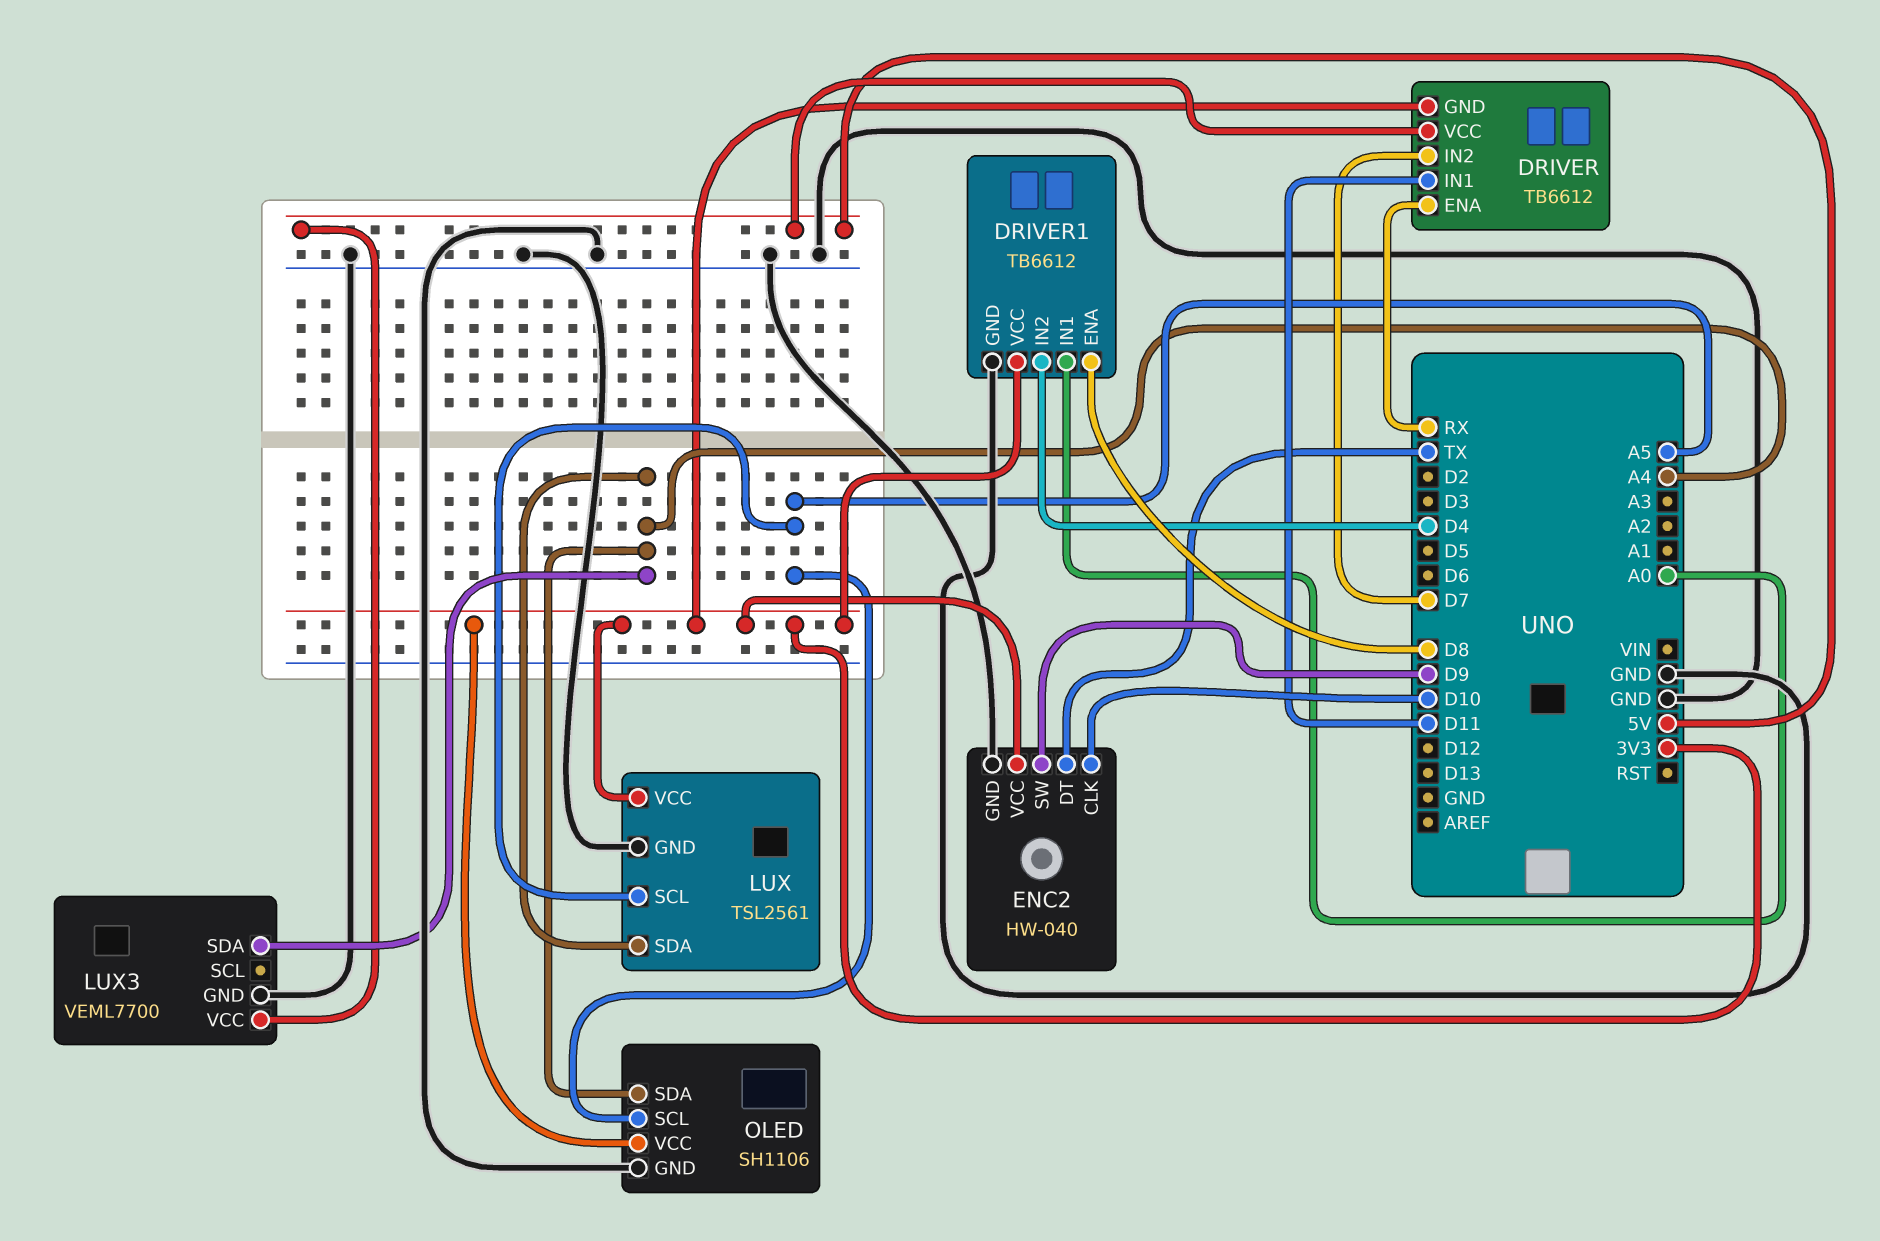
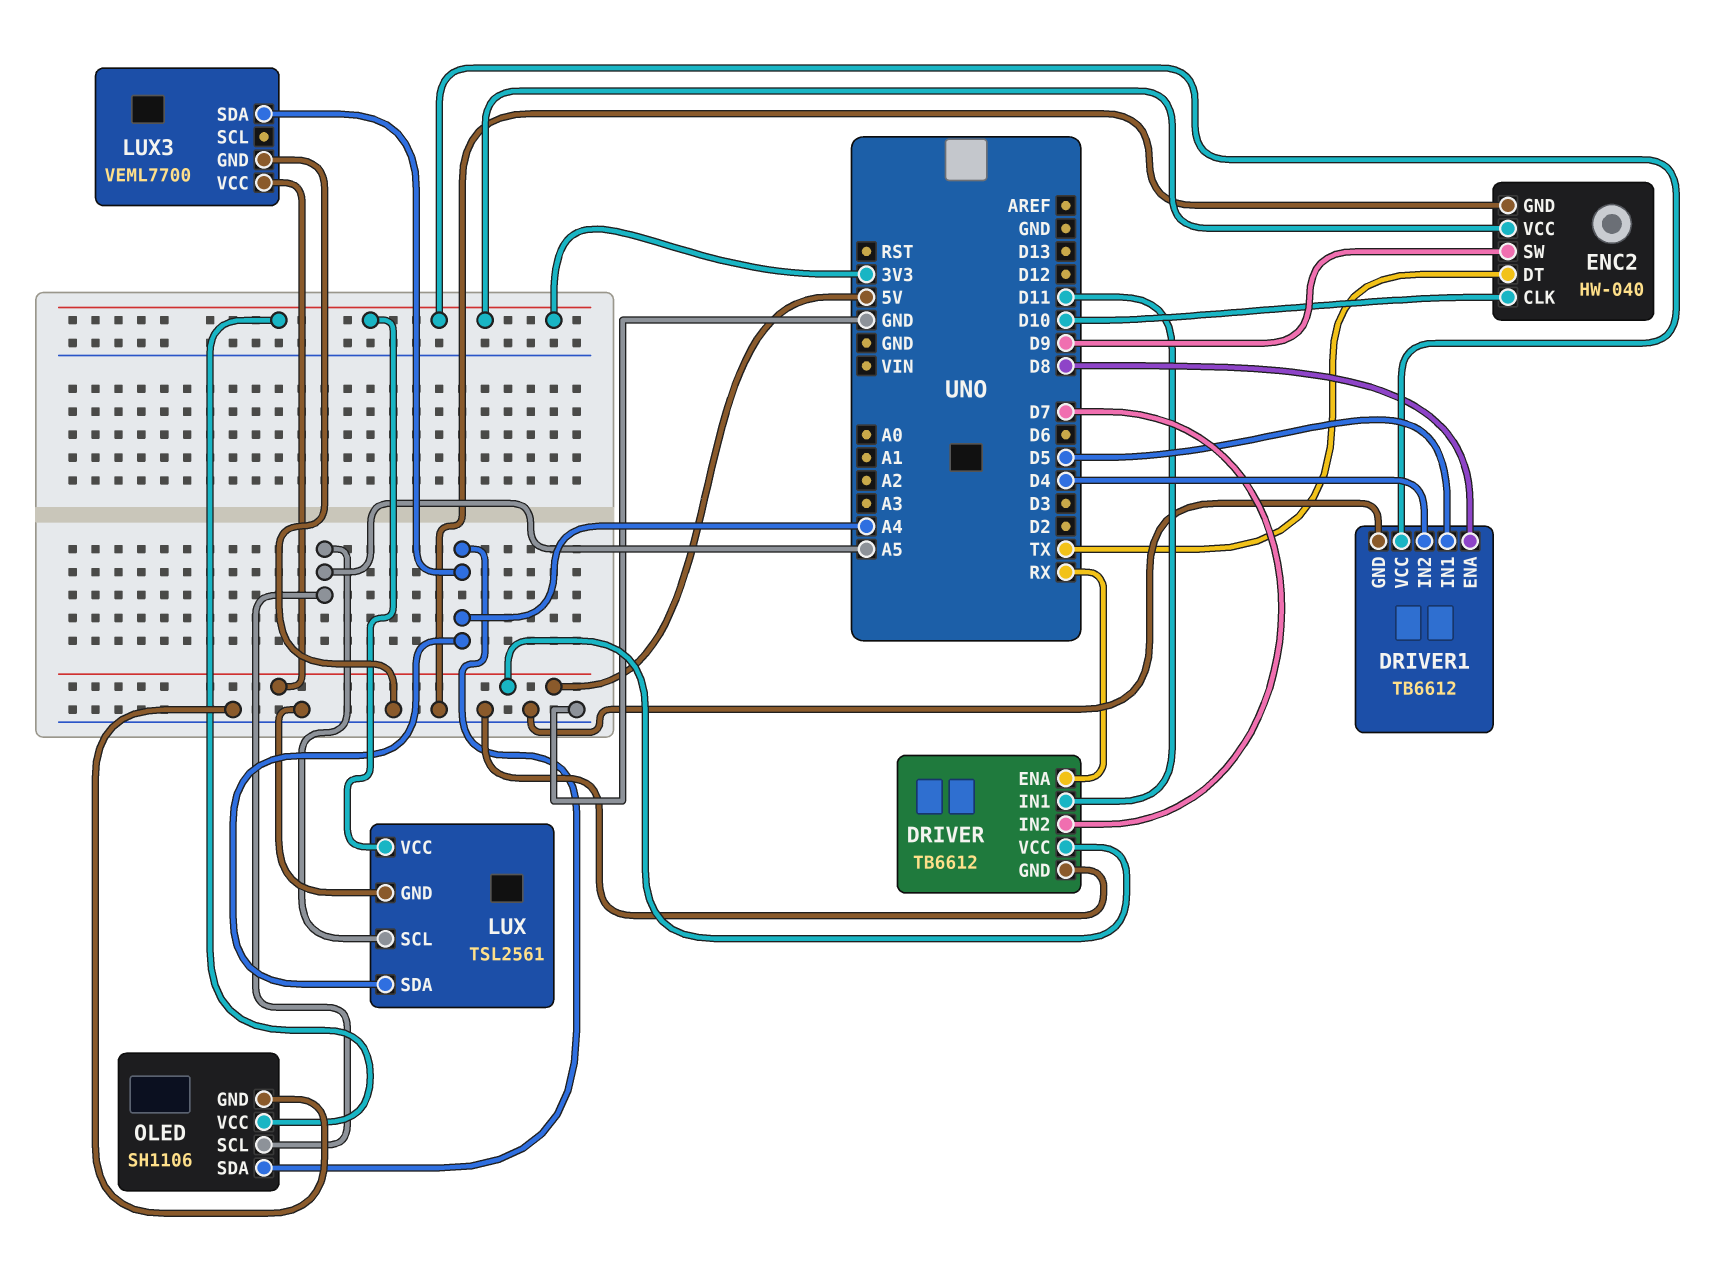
DRIVER pin GND: 3V3 -> GND
DRIVER1 pin IN1: A0 -> D5

